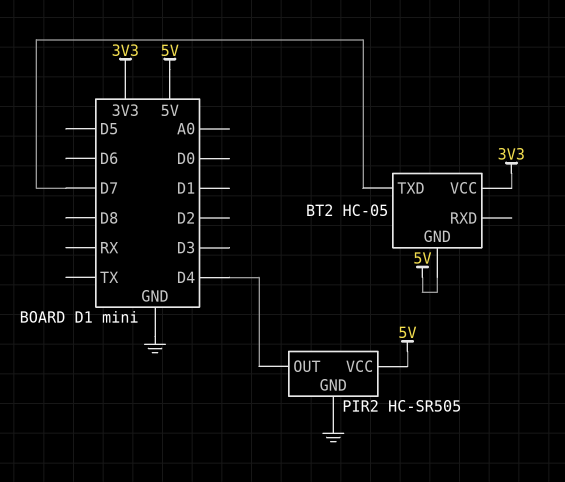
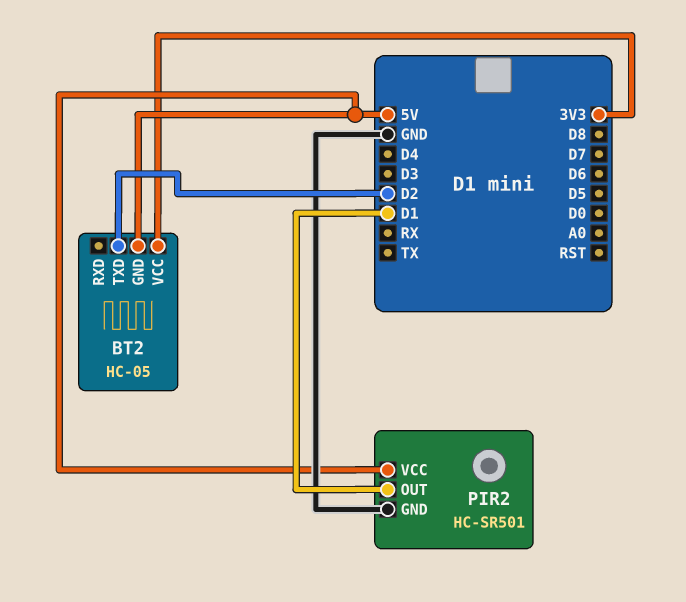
BT2 pin TXD: D7 -> D2
PIR2: HC-SR505 -> HC-SR501
PIR2 pin OUT: D4 -> D1

